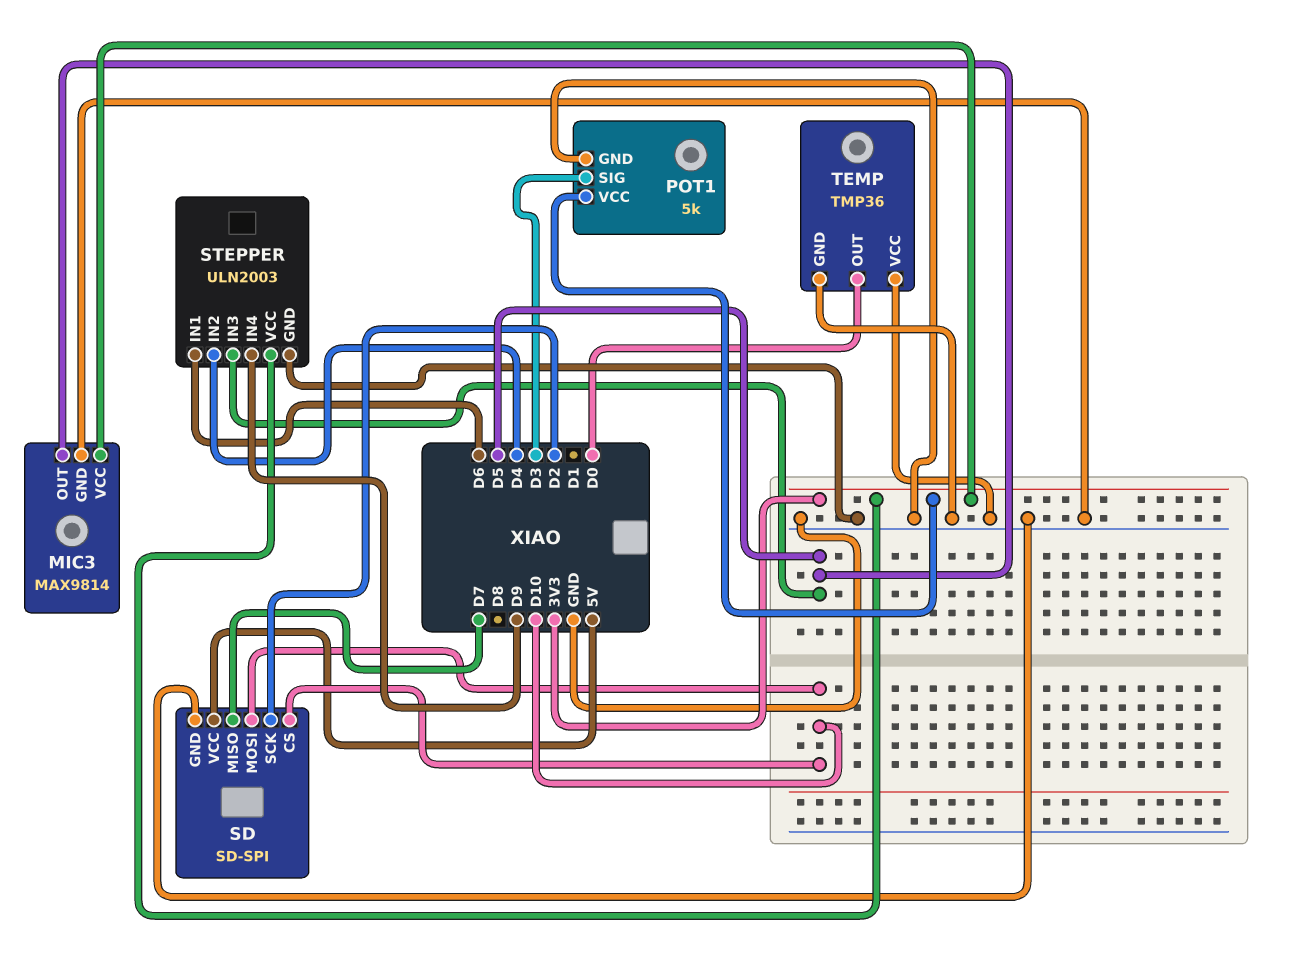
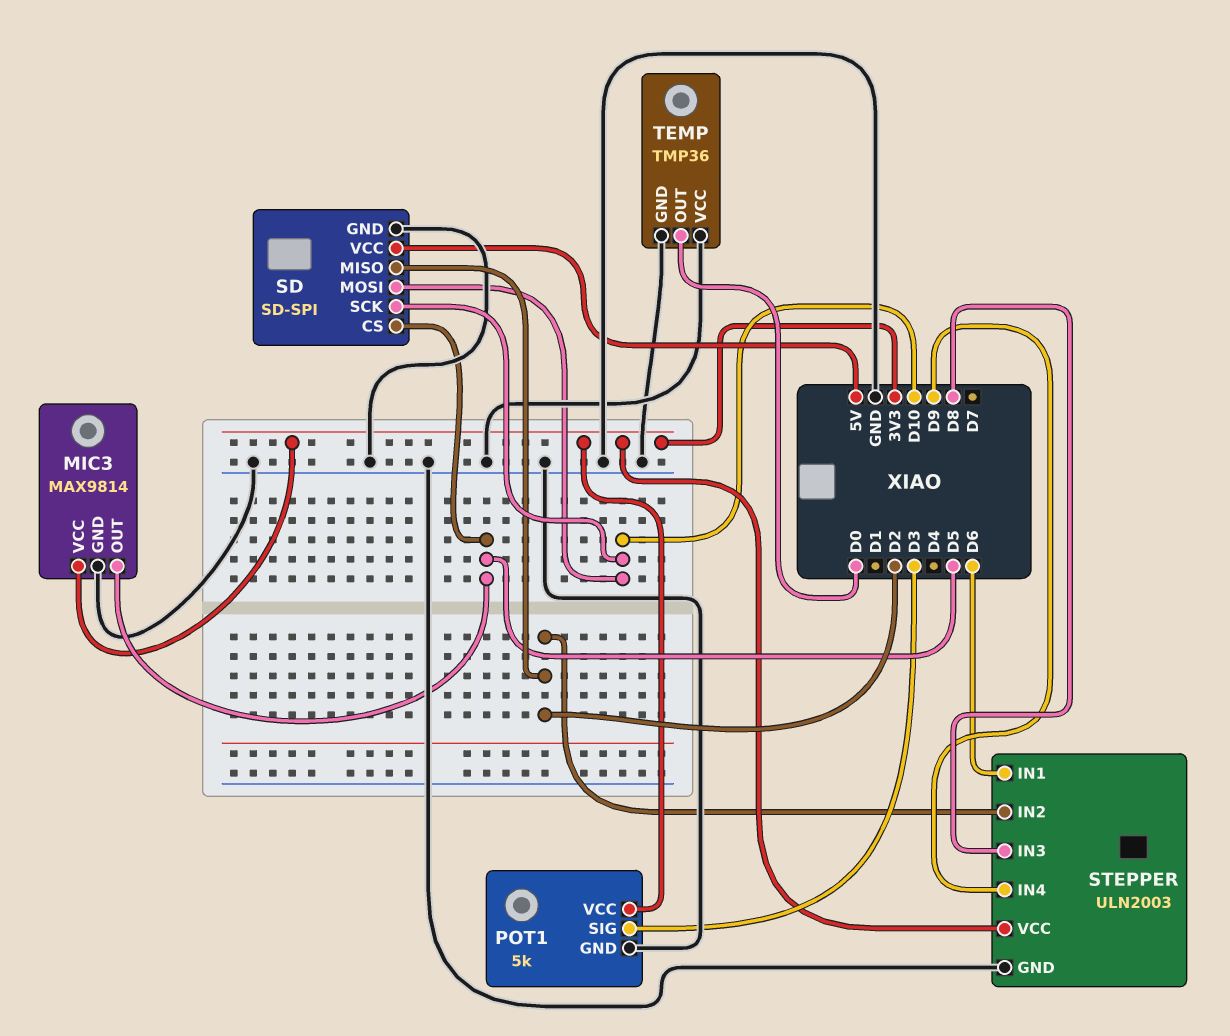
SD pin CS: D10 -> D5
SD pin MISO: D7 -> D2
SD pin SCK: D2 -> D10
STEPPER pin IN2: D4 -> D2
STEPPER pin IN3: D5 -> D8

